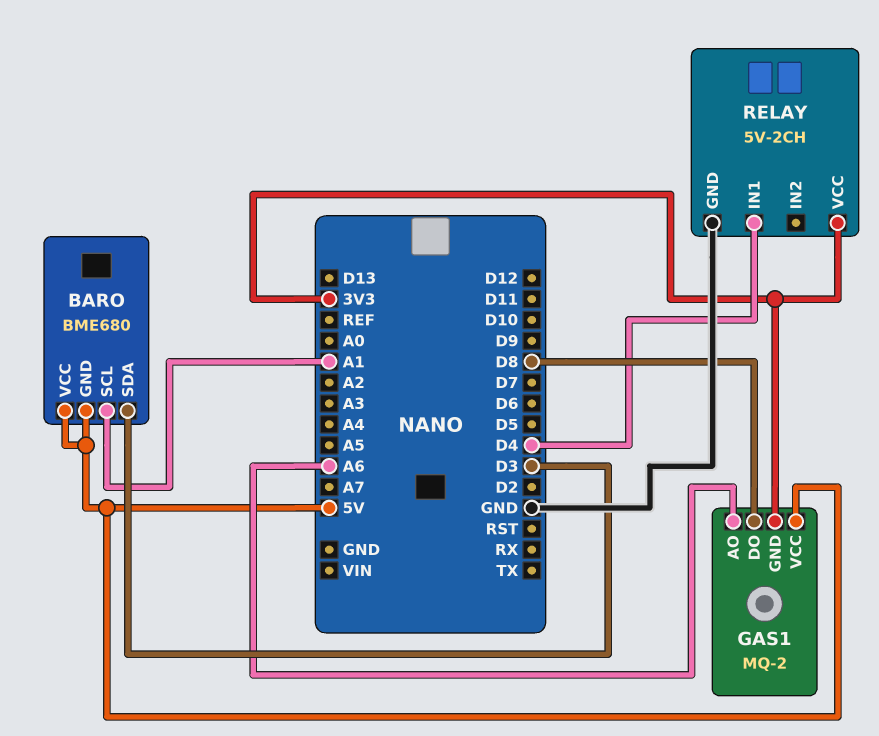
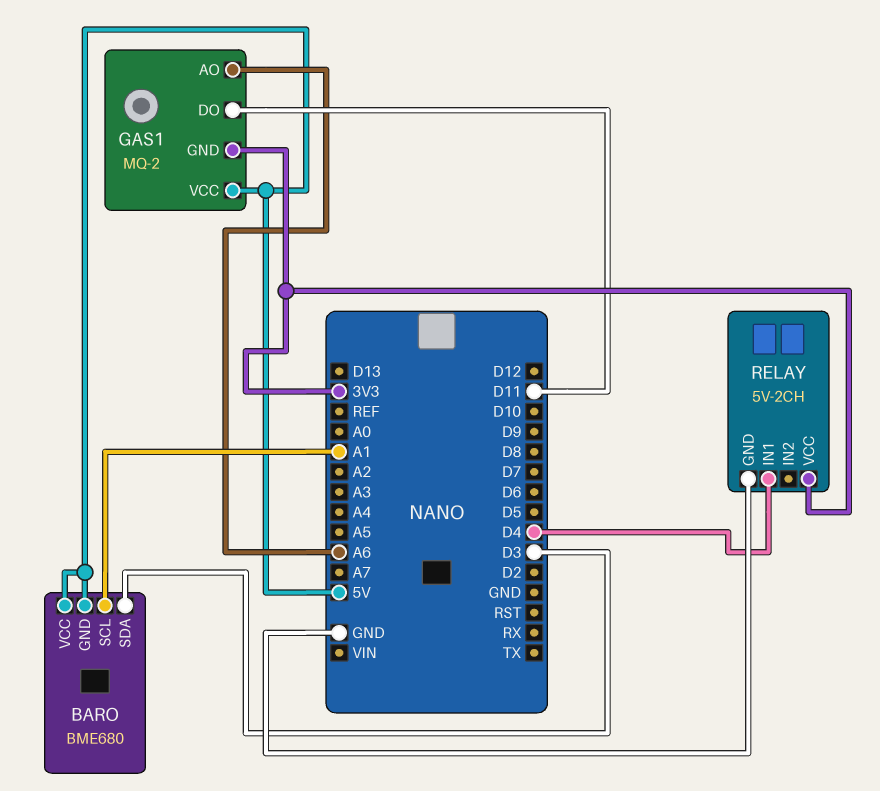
GAS1 pin DO: D8 -> D11

